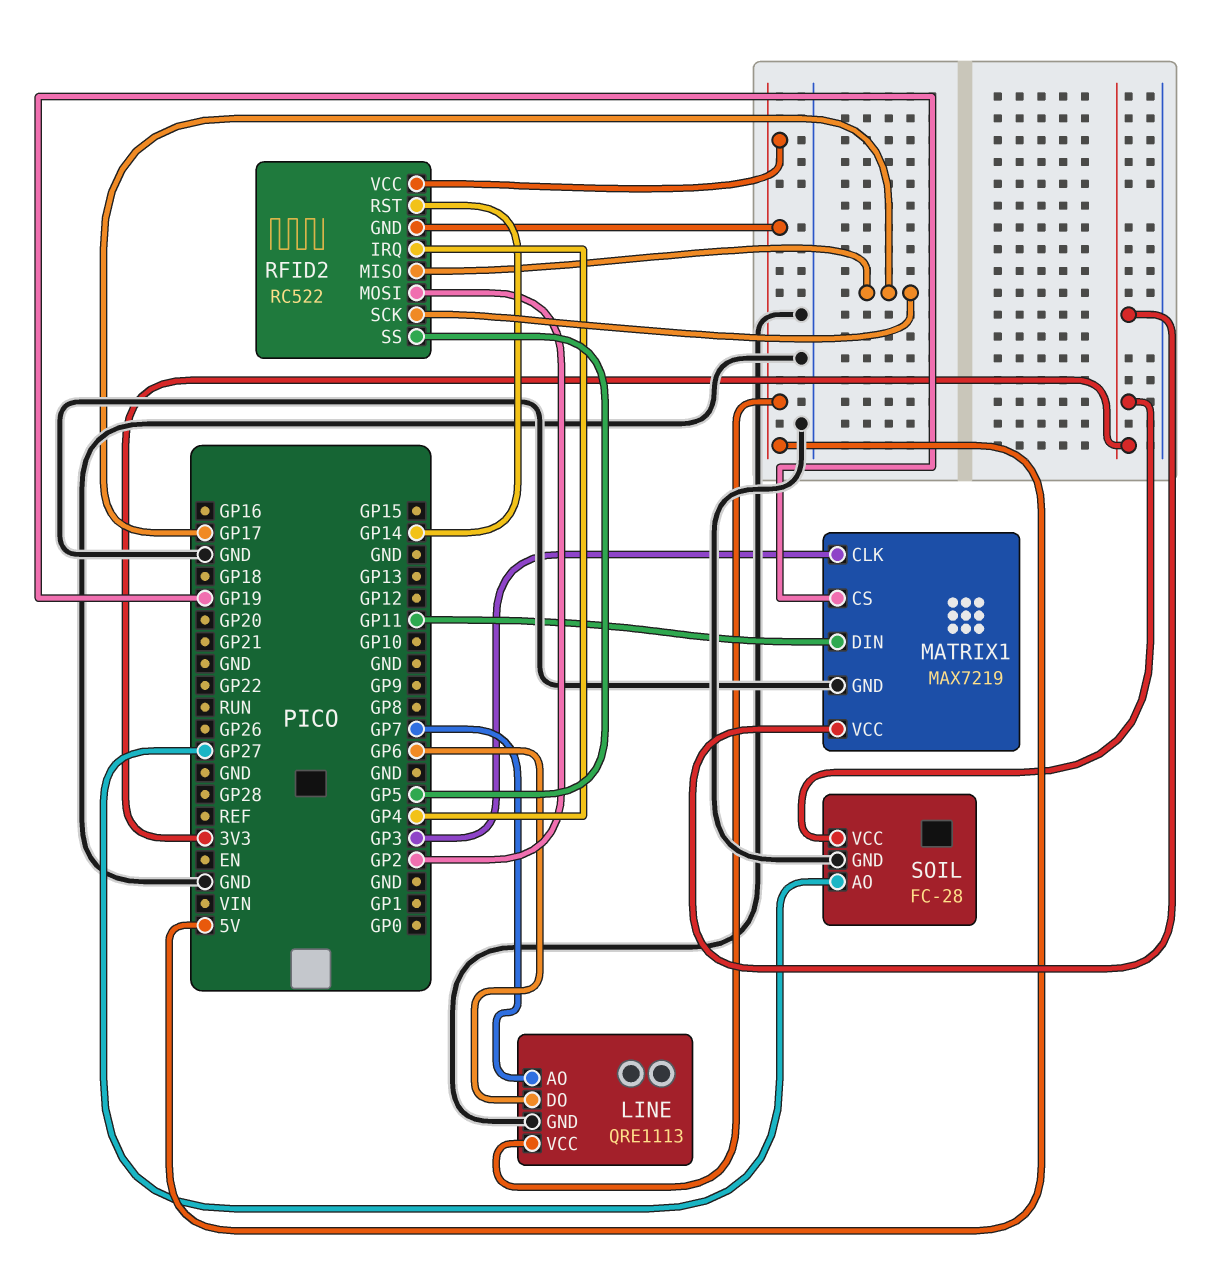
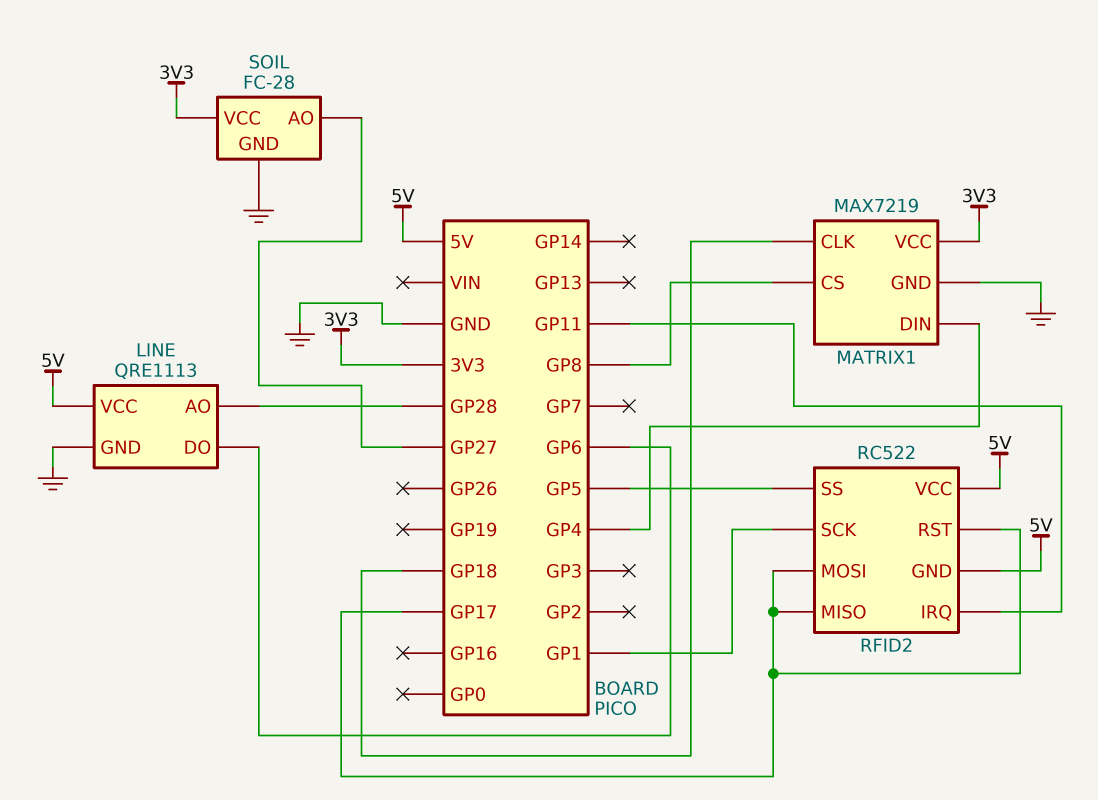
LINE pin AO: GP7 -> GP28
MATRIX1 pin CLK: GP3 -> GP18
MATRIX1 pin CS: GP19 -> GP8
MATRIX1 pin DIN: GP11 -> GP4
RFID2 pin IRQ: GP4 -> GP11
RFID2 pin MOSI: GP2 -> GP17
RFID2 pin RST: GP14 -> GP17
RFID2 pin SCK: GP17 -> GP1

